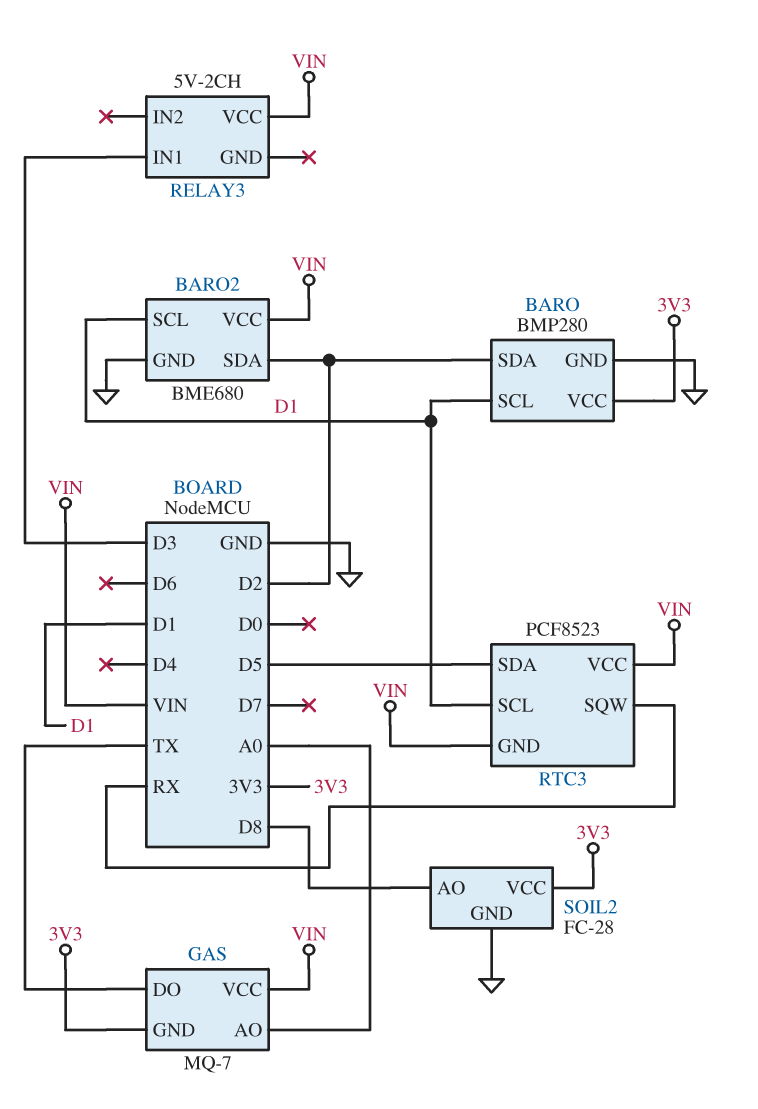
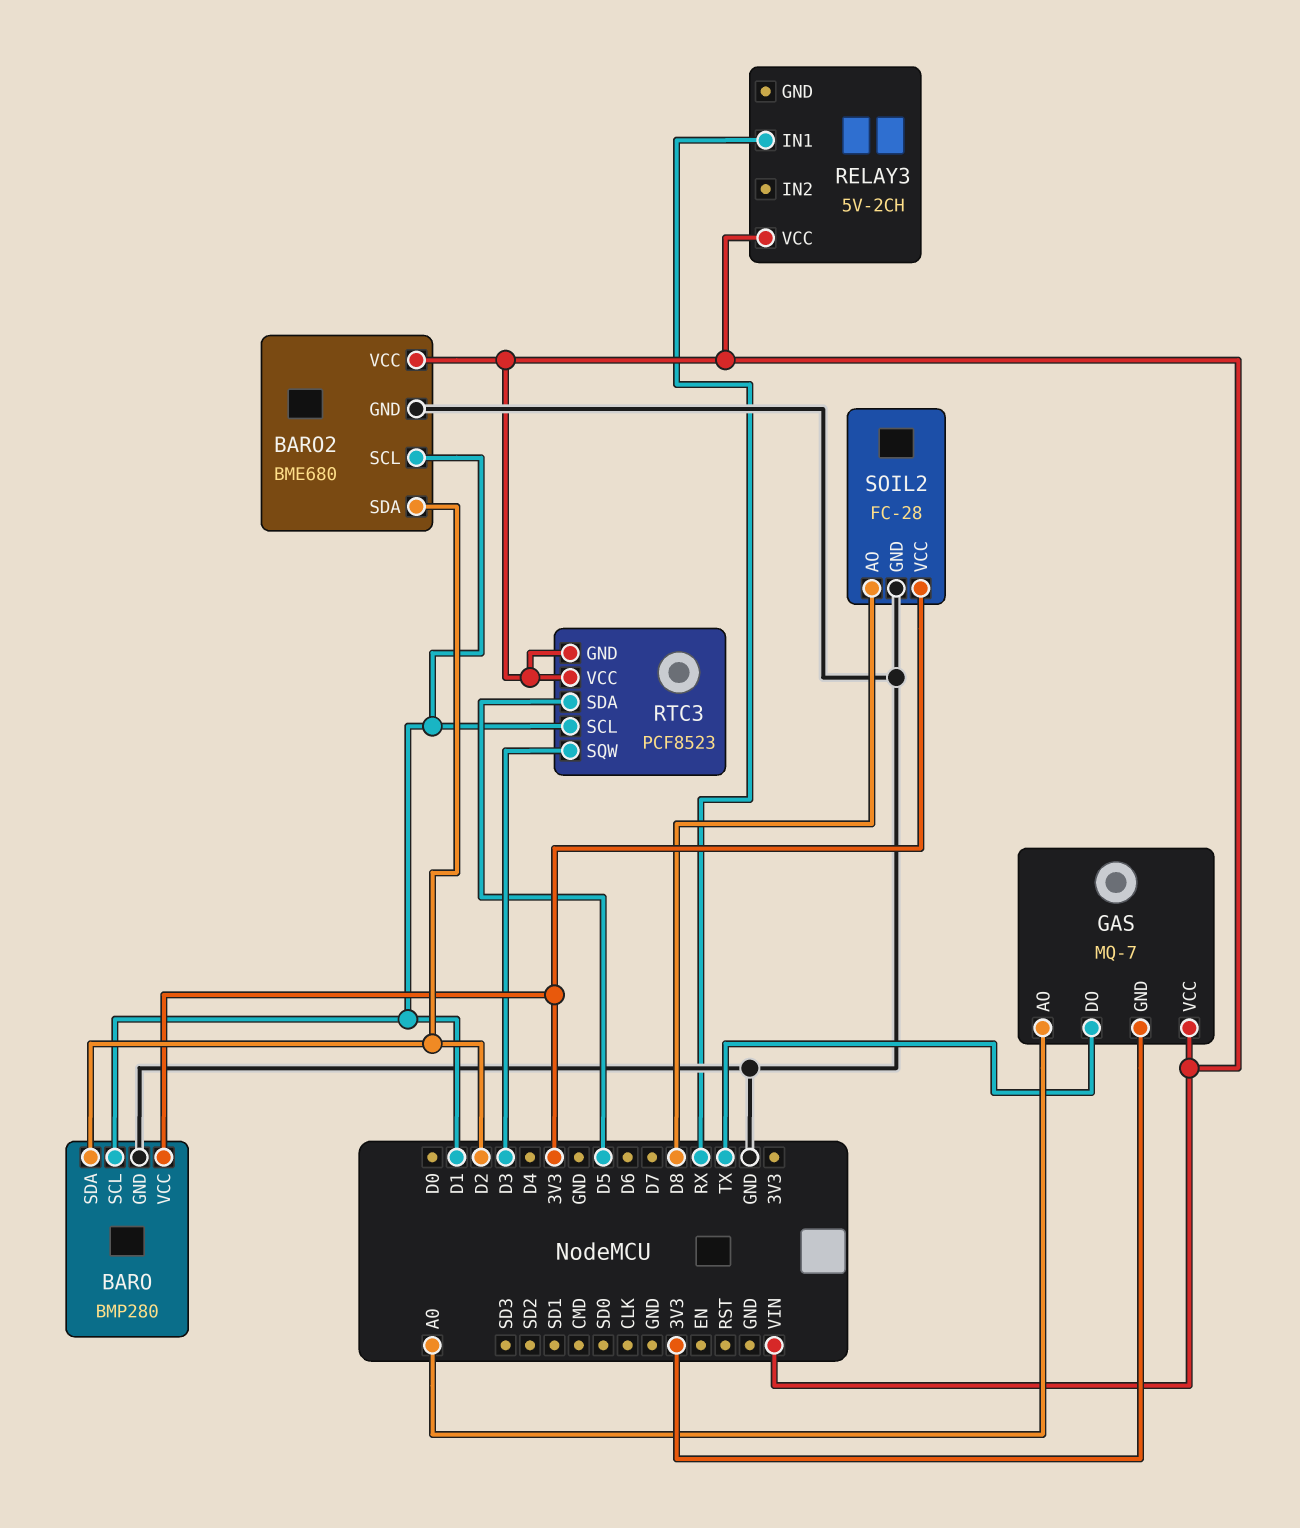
RELAY3 pin IN1: D3 -> RX
RTC3 pin SQW: RX -> D3

